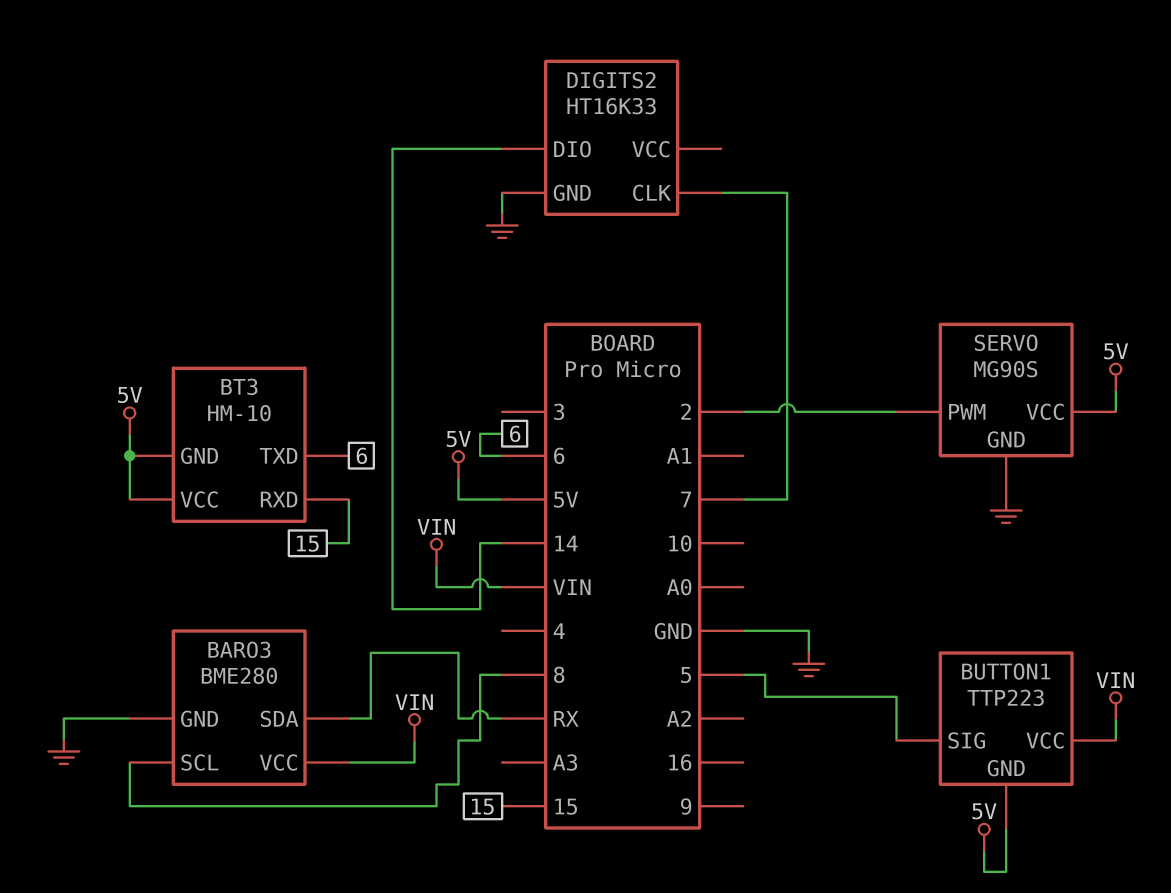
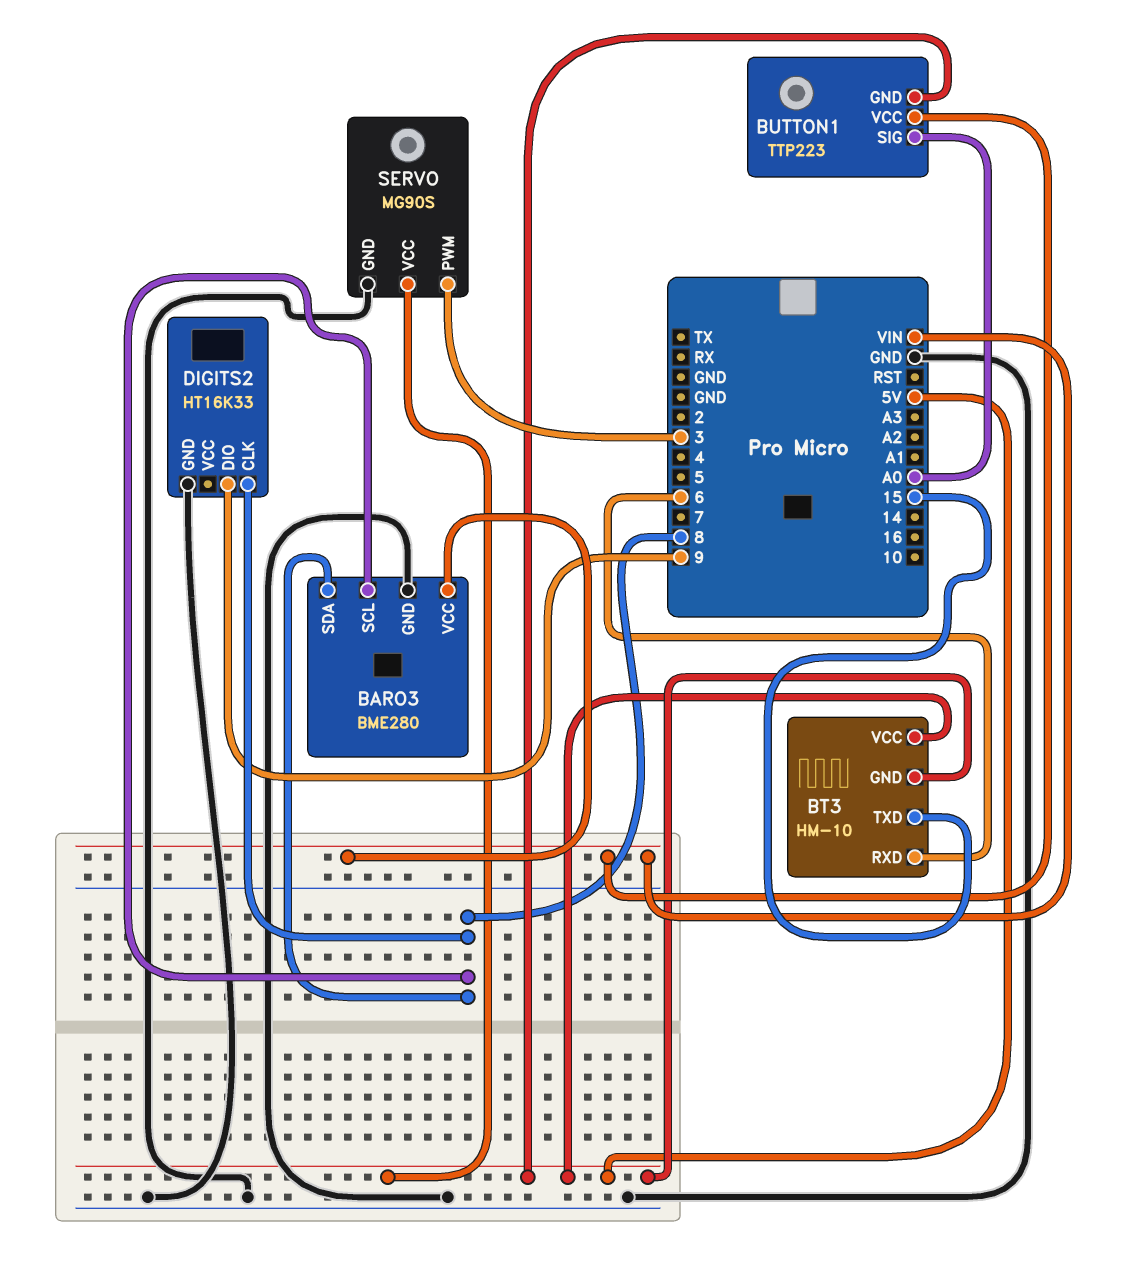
BARO3 pin SDA: RX -> 8
BT3 pin RXD: 15 -> 6
BT3 pin TXD: 6 -> 15
BUTTON1 pin SIG: 5 -> A0
DIGITS2 pin CLK: 7 -> 8
DIGITS2 pin DIO: 14 -> 9
SERVO pin PWM: 2 -> 3

